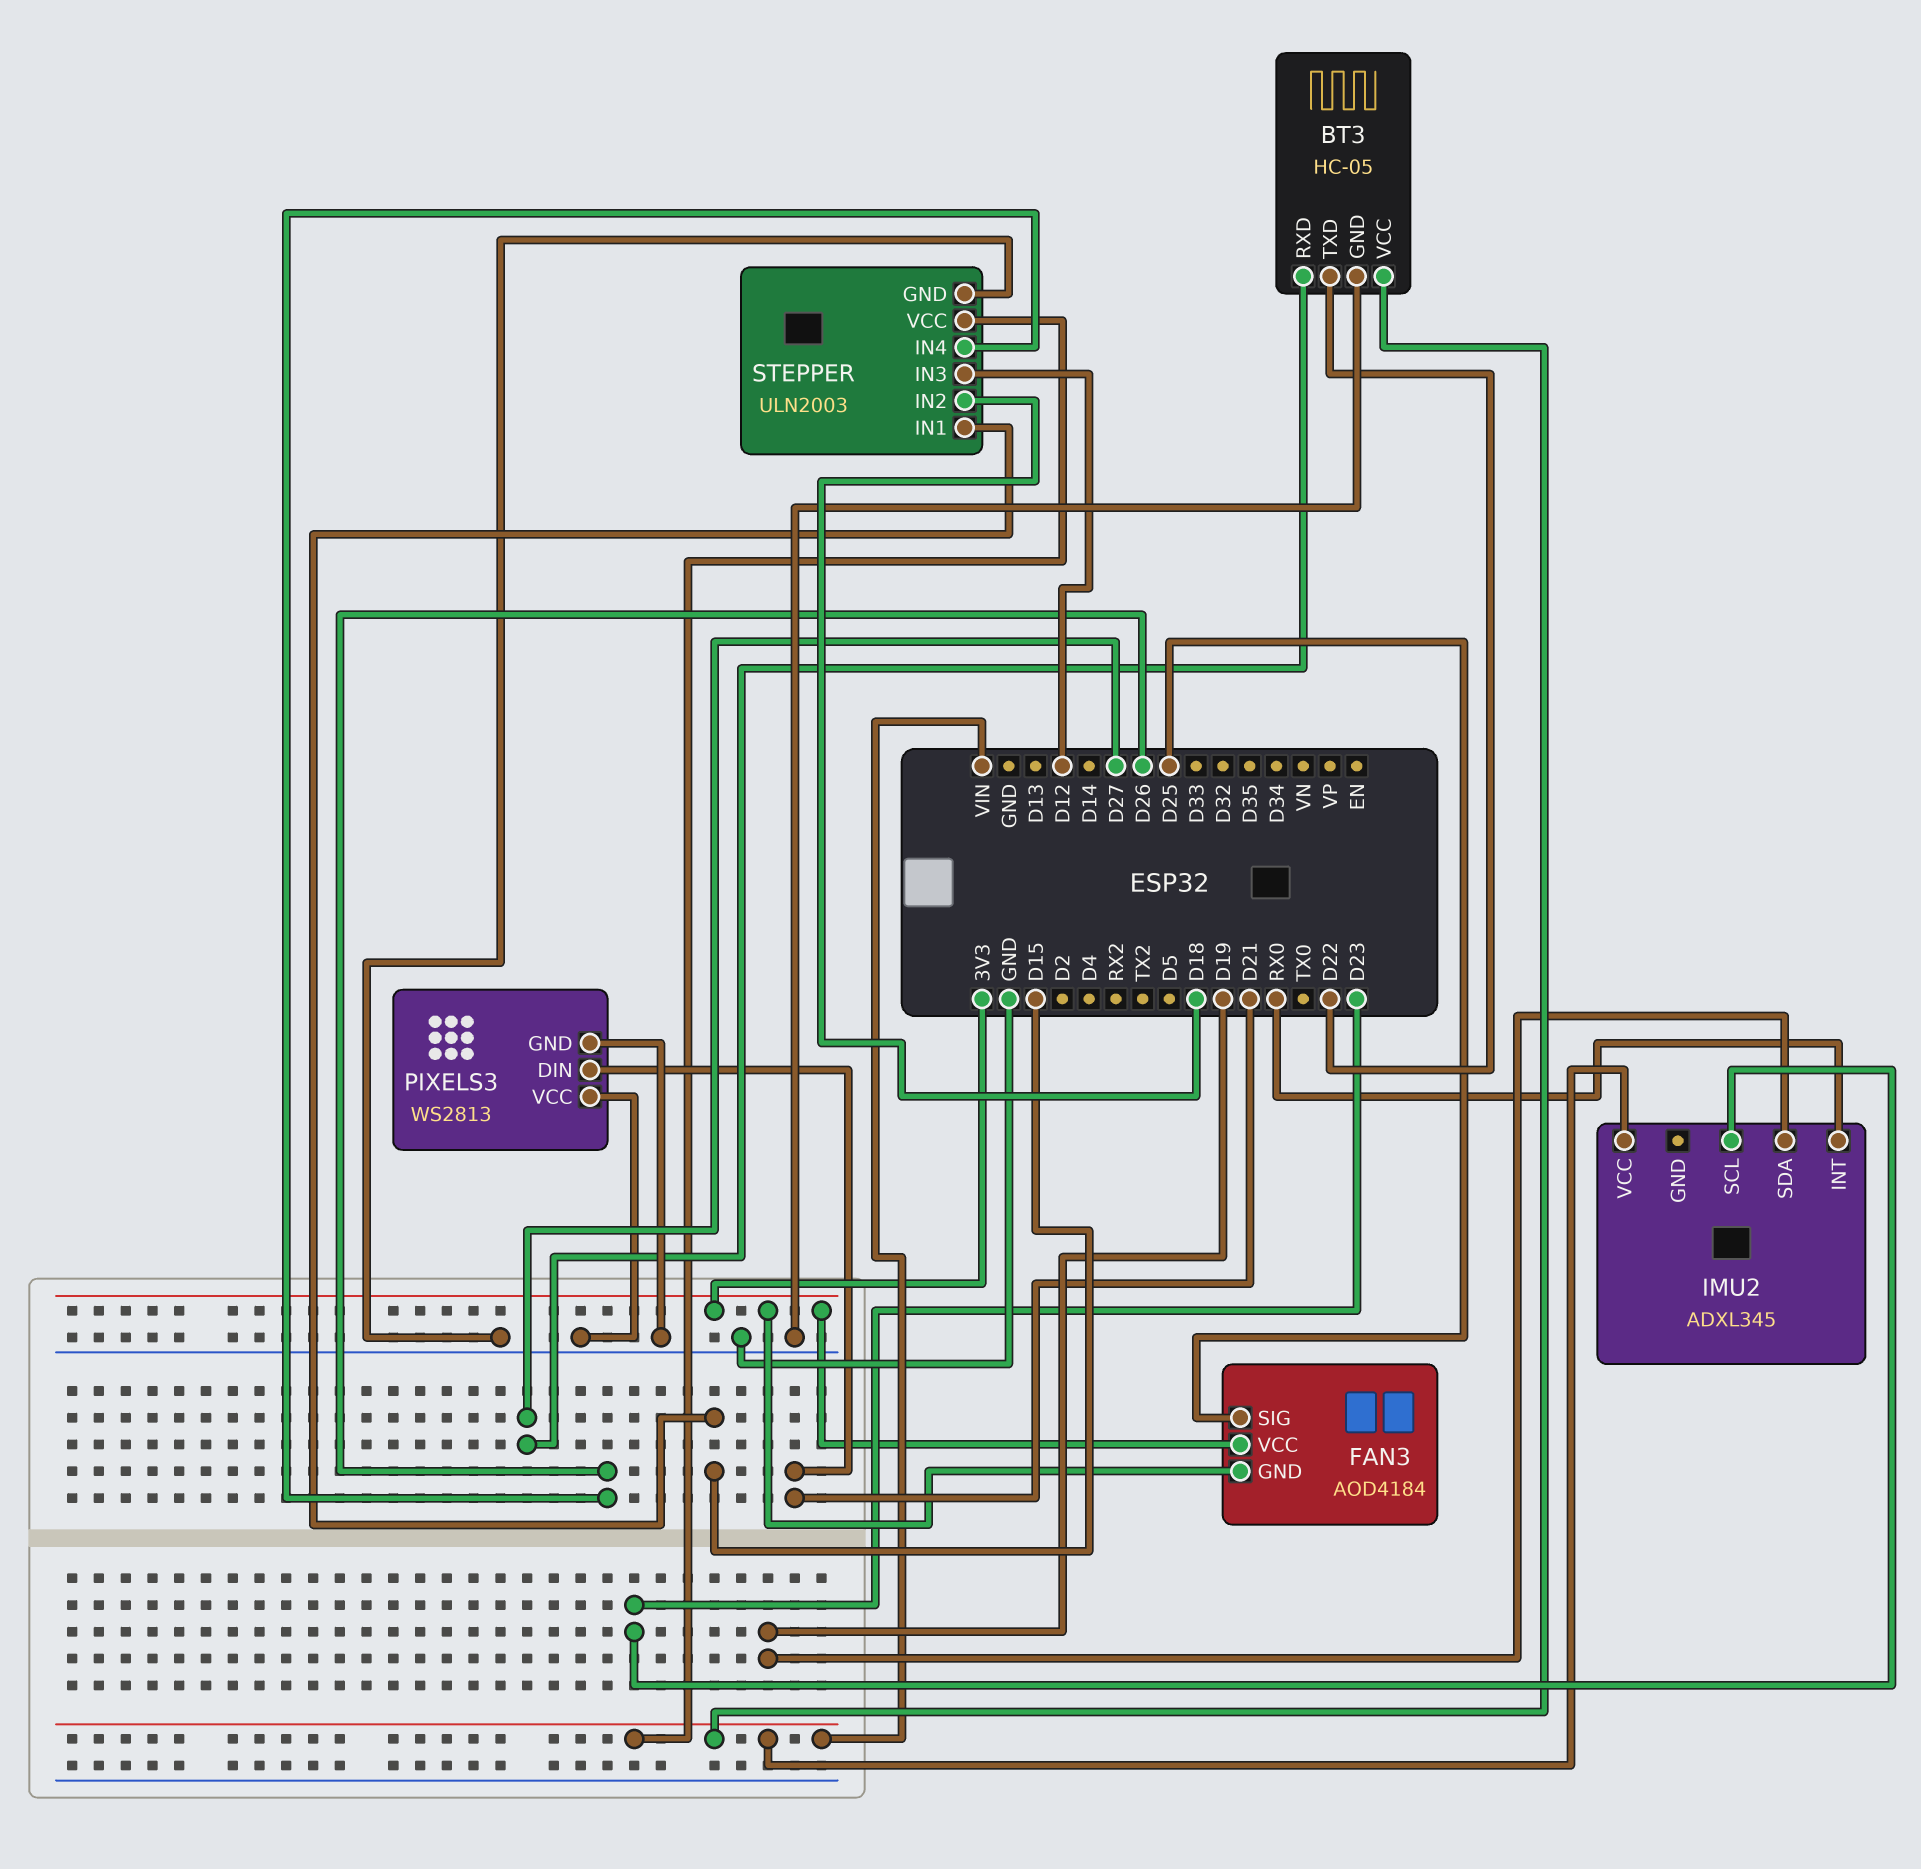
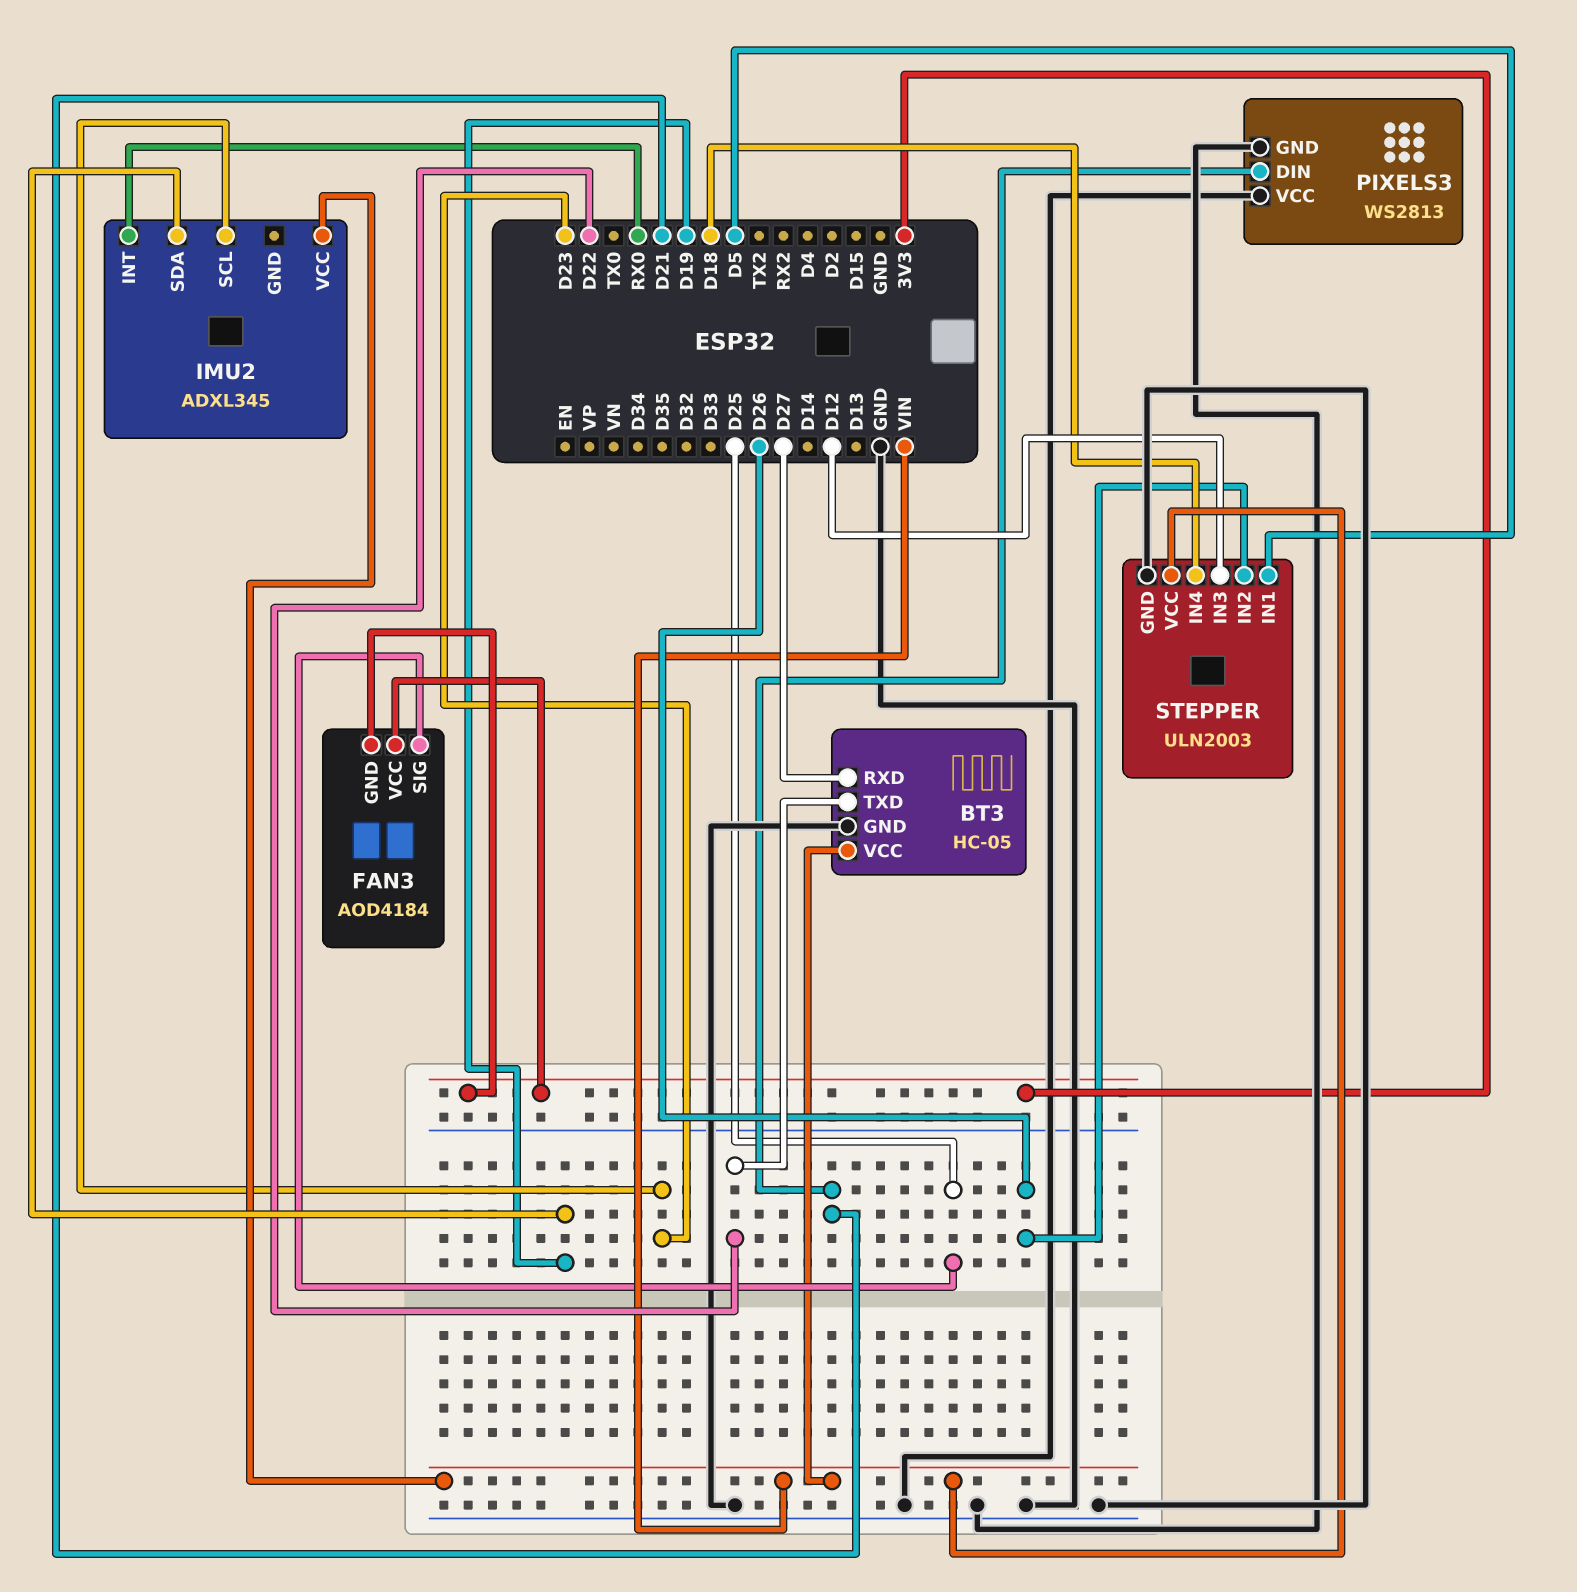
STEPPER pin IN1: D15 -> D5
STEPPER pin IN2: D18 -> D26
STEPPER pin IN4: D26 -> D18

